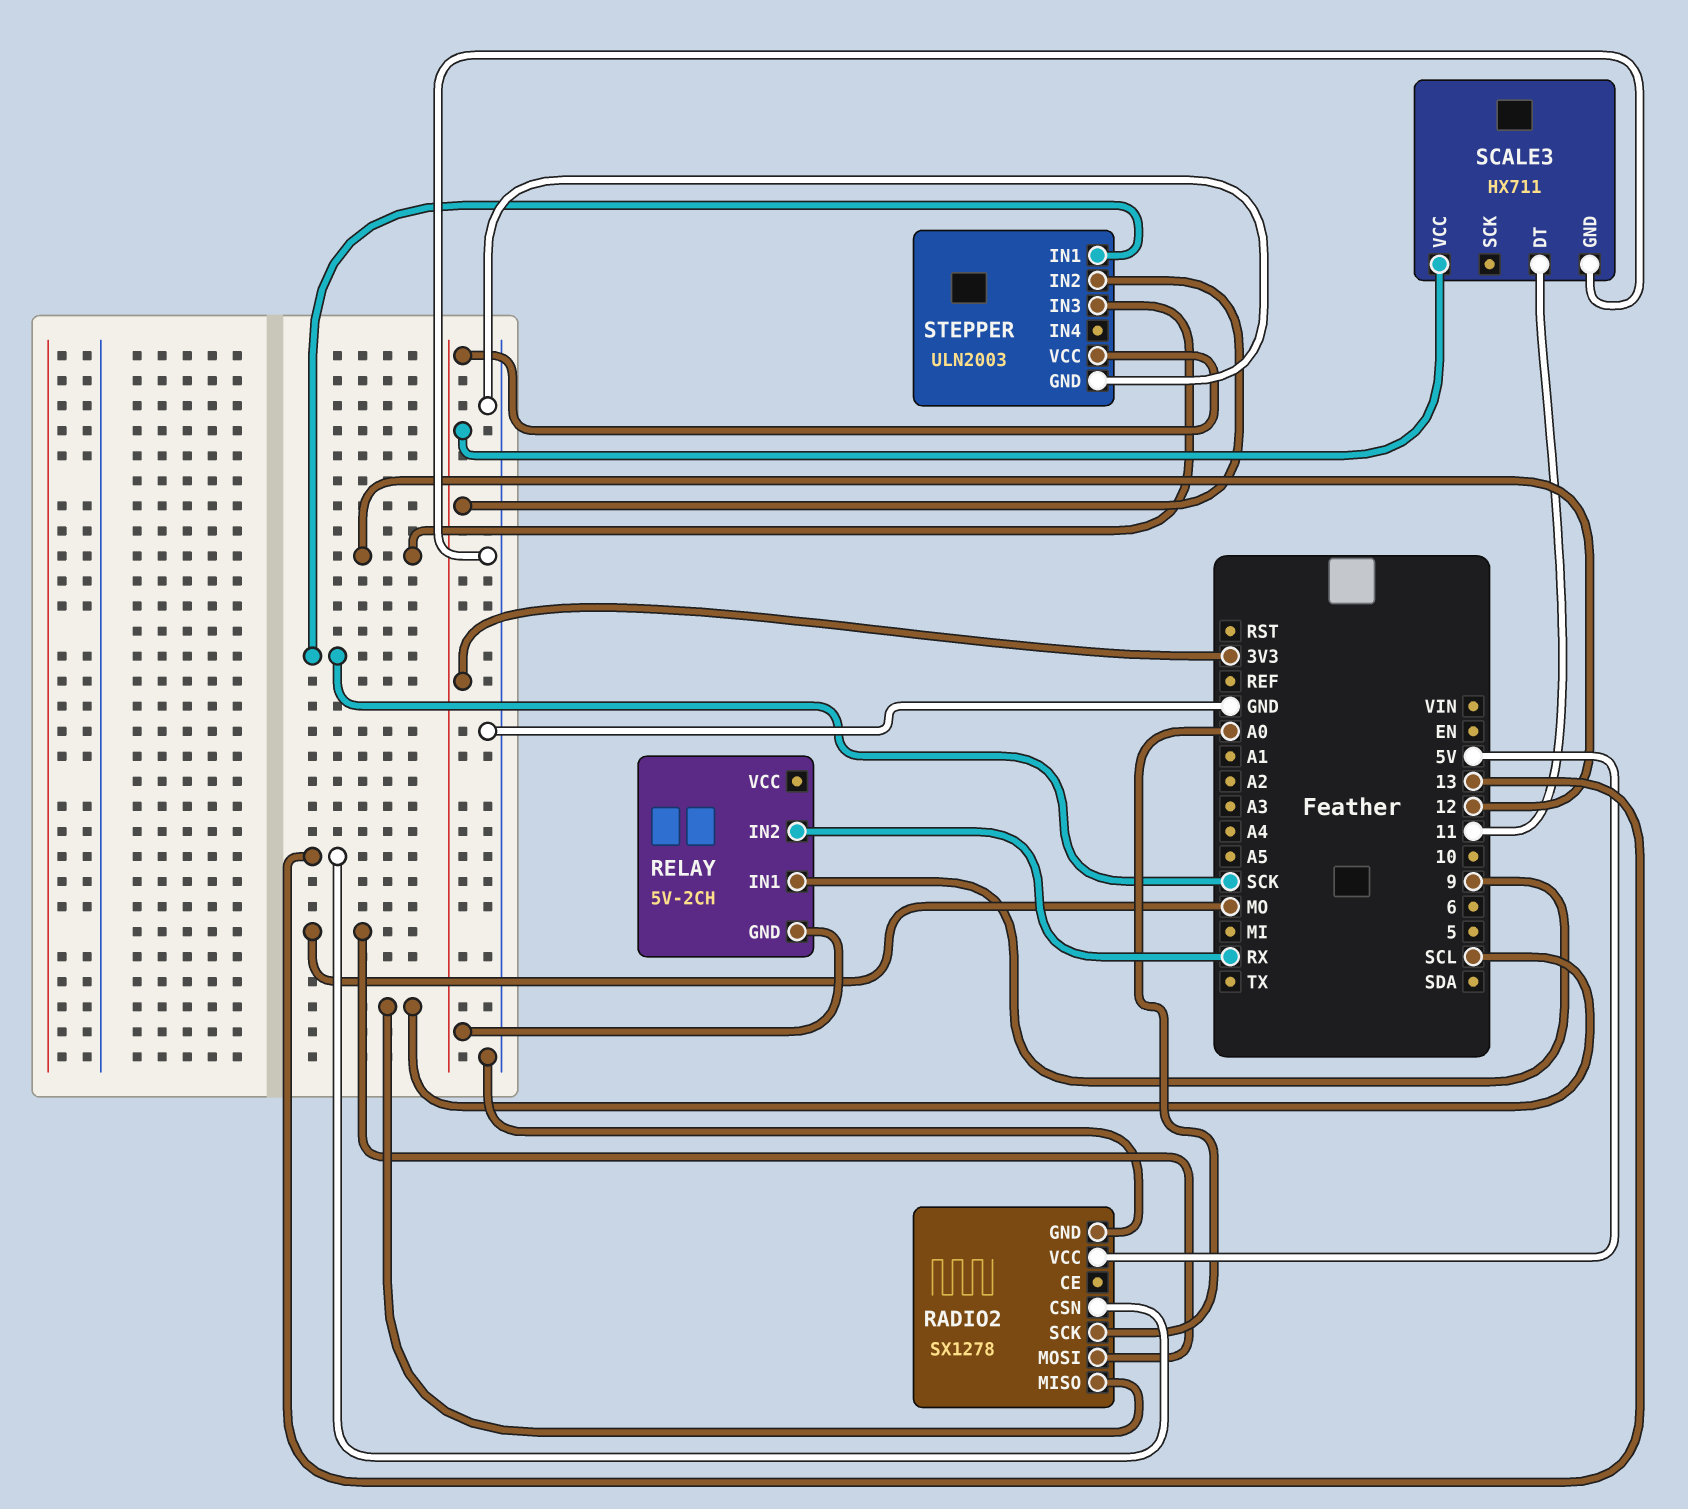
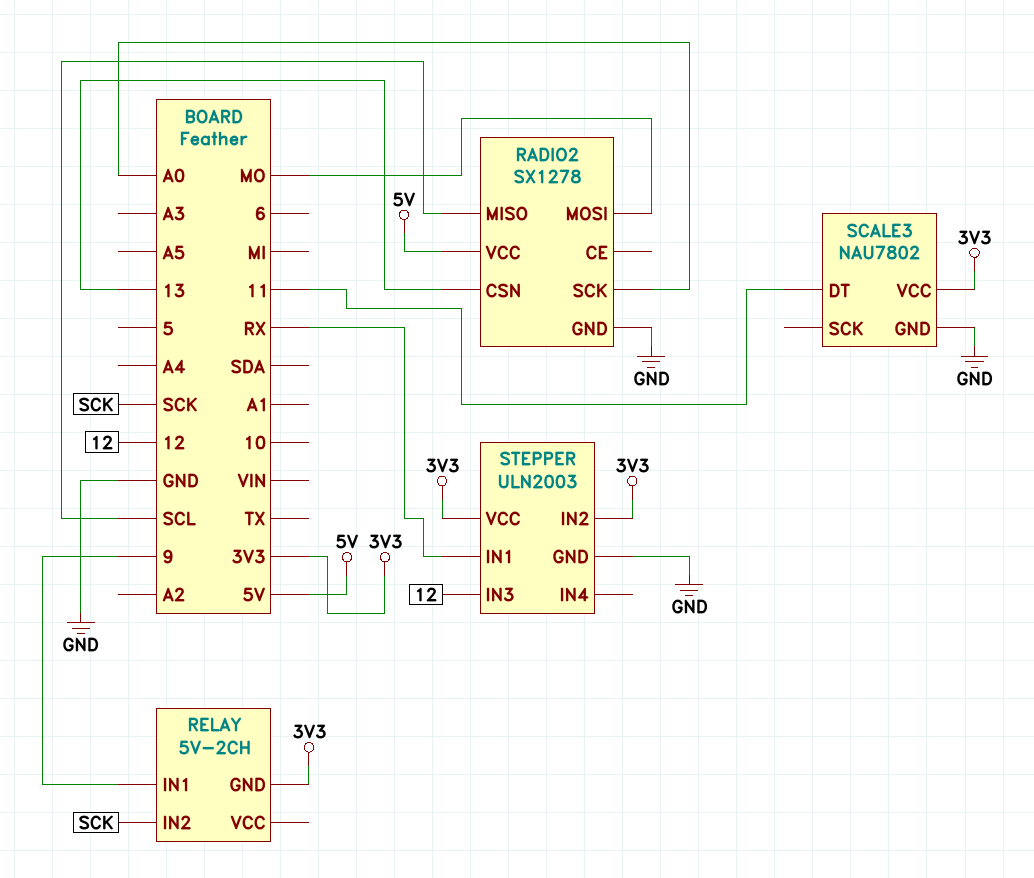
RELAY pin IN2: RX -> SCK
SCALE3: HX711 -> NAU7802
STEPPER pin IN1: SCK -> RX

